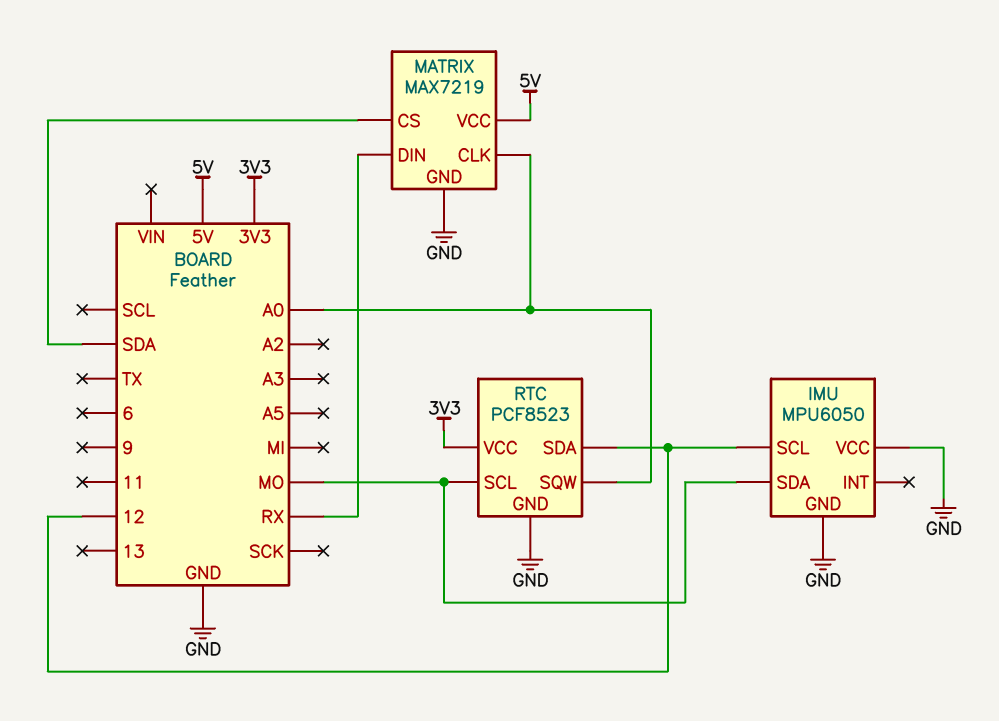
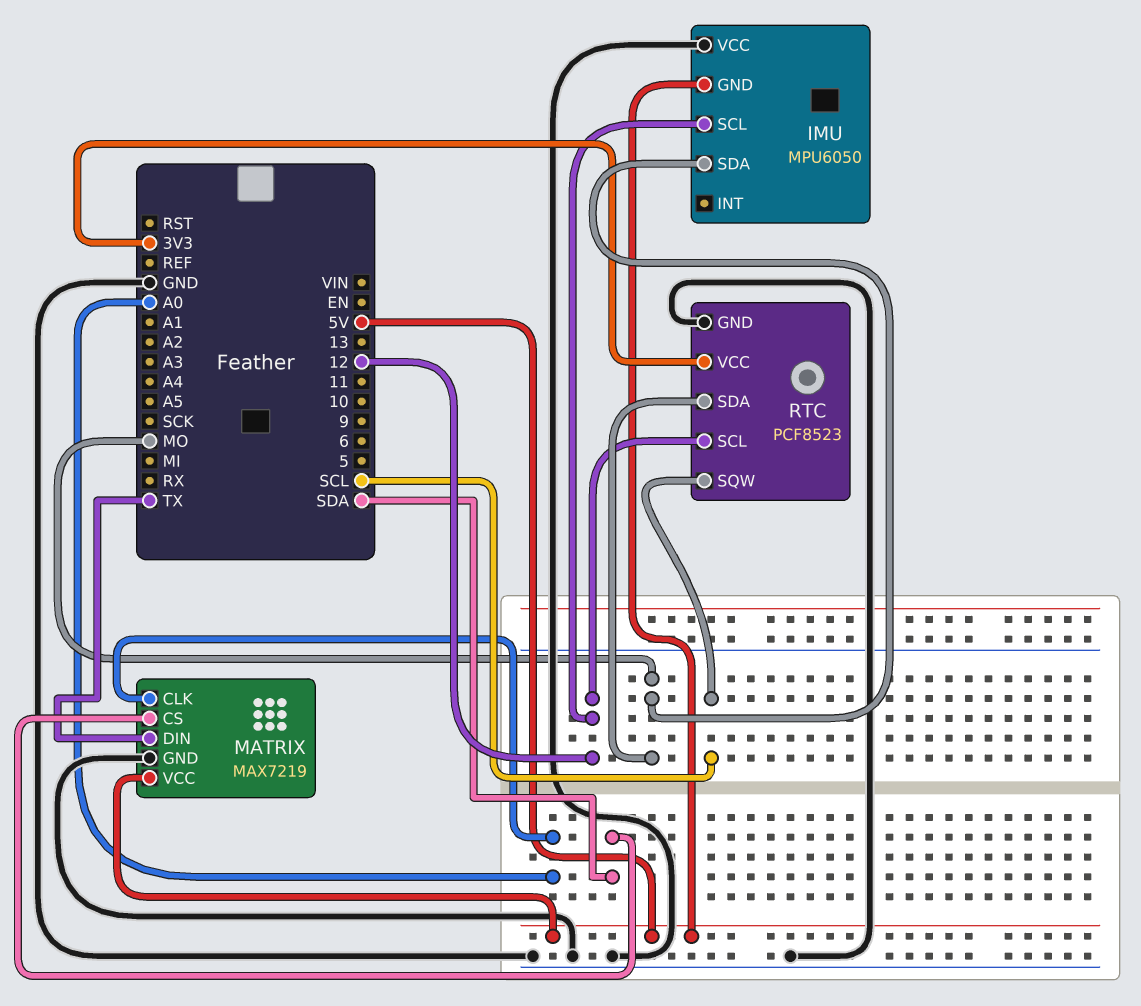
IMU pin GND: GND -> 5V
MATRIX pin DIN: RX -> TX
RTC pin SCL: MO -> 12
RTC pin SDA: 12 -> MO
RTC pin SQW: A0 -> SCL

